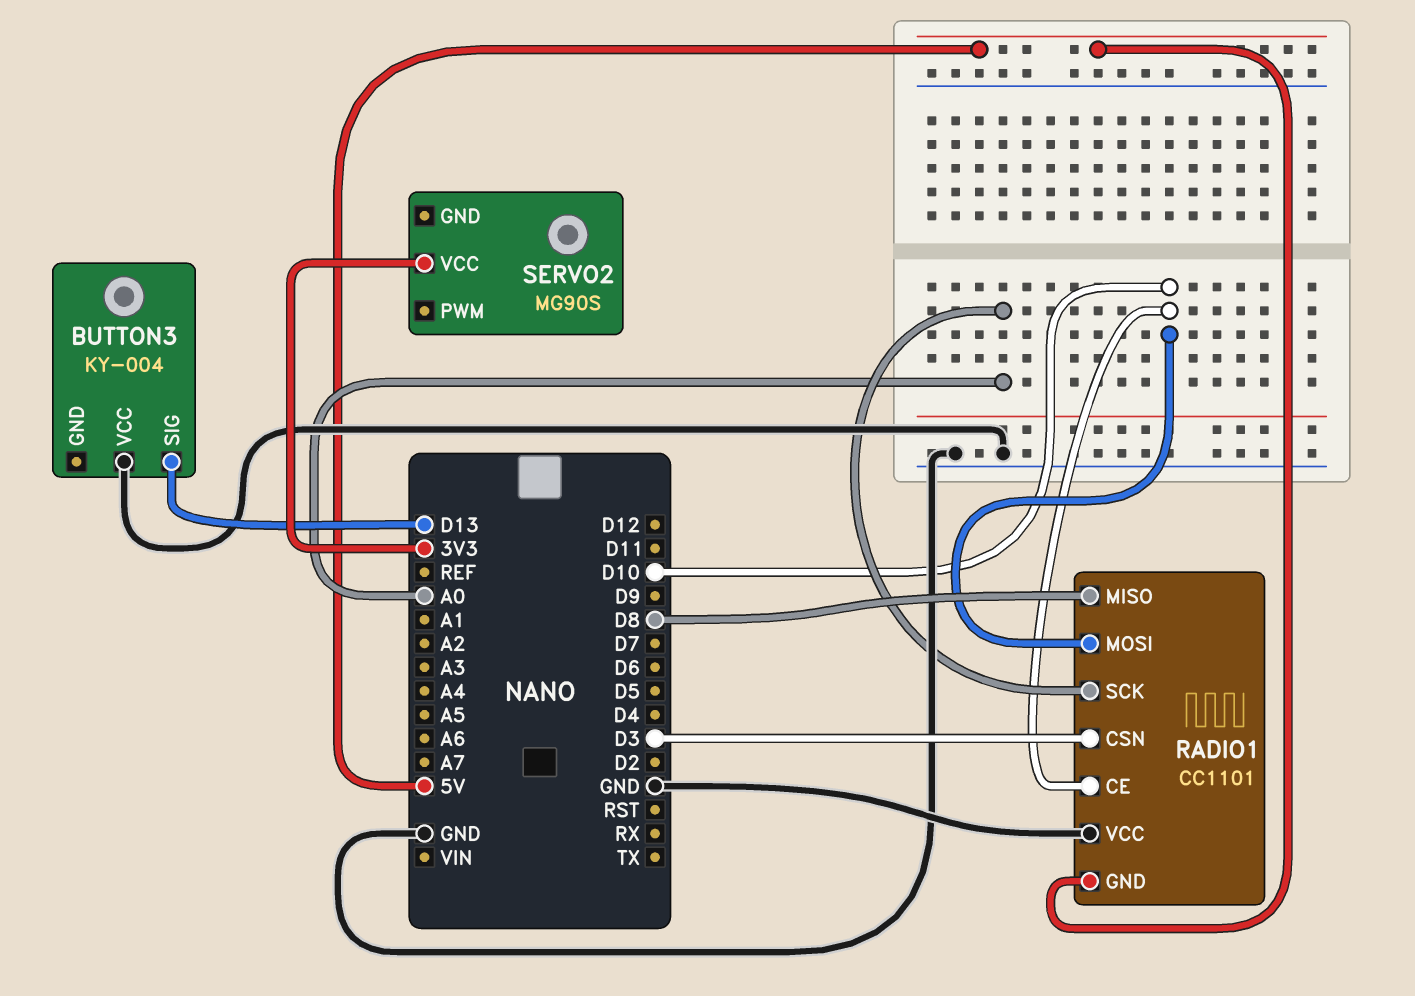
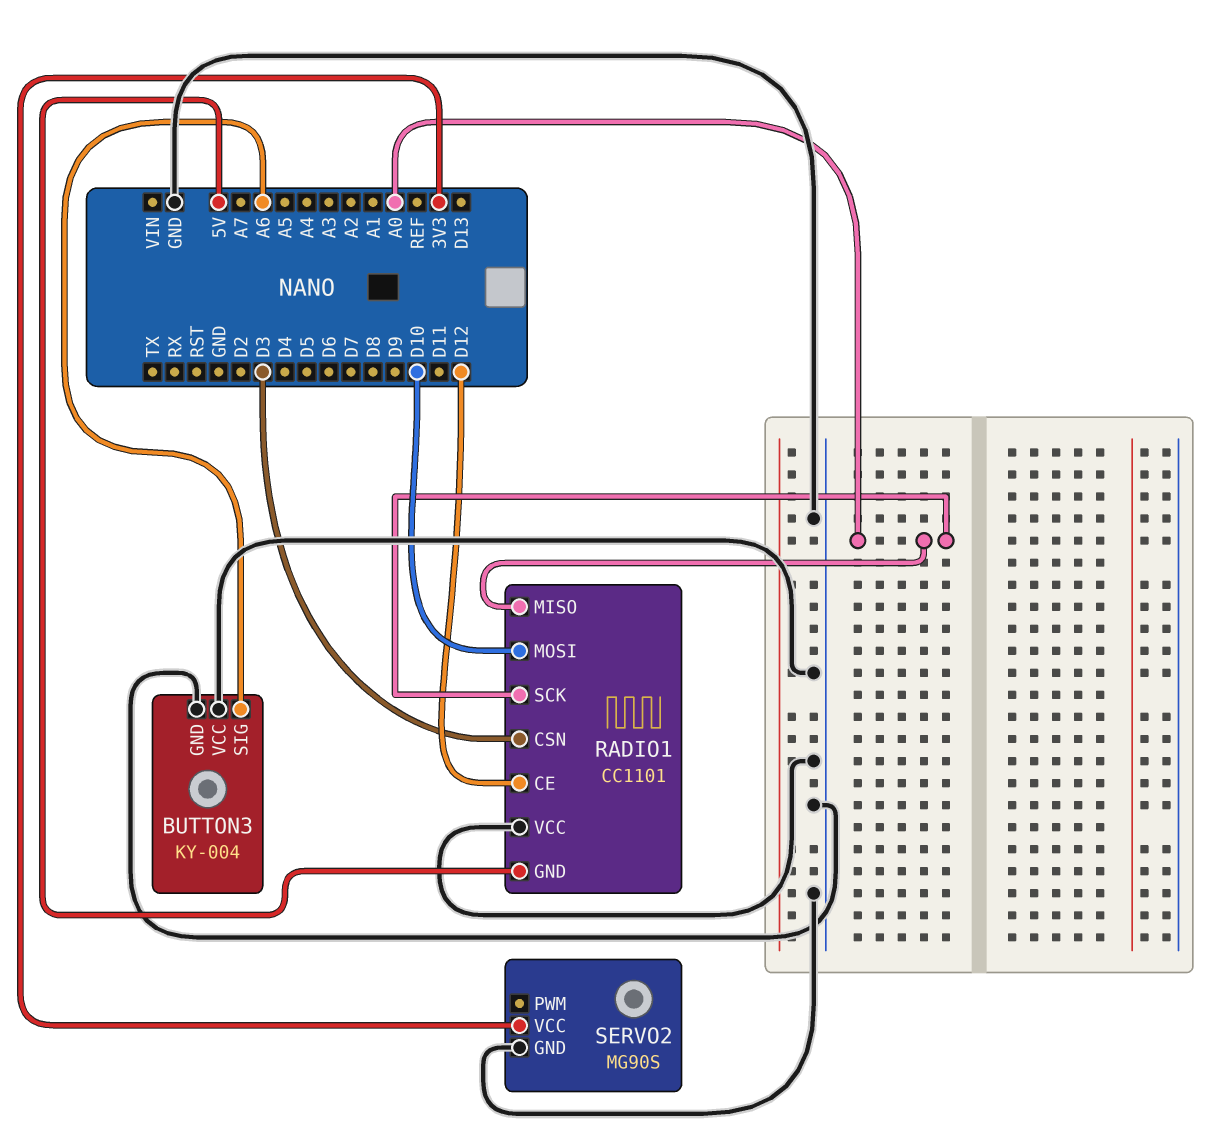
BUTTON3 pin GND: none -> GND
BUTTON3 pin SIG: D13 -> A6
RADIO1 pin CE: D10 -> D12
RADIO1 pin MISO: D8 -> A0
SERVO2 pin GND: none -> GND

